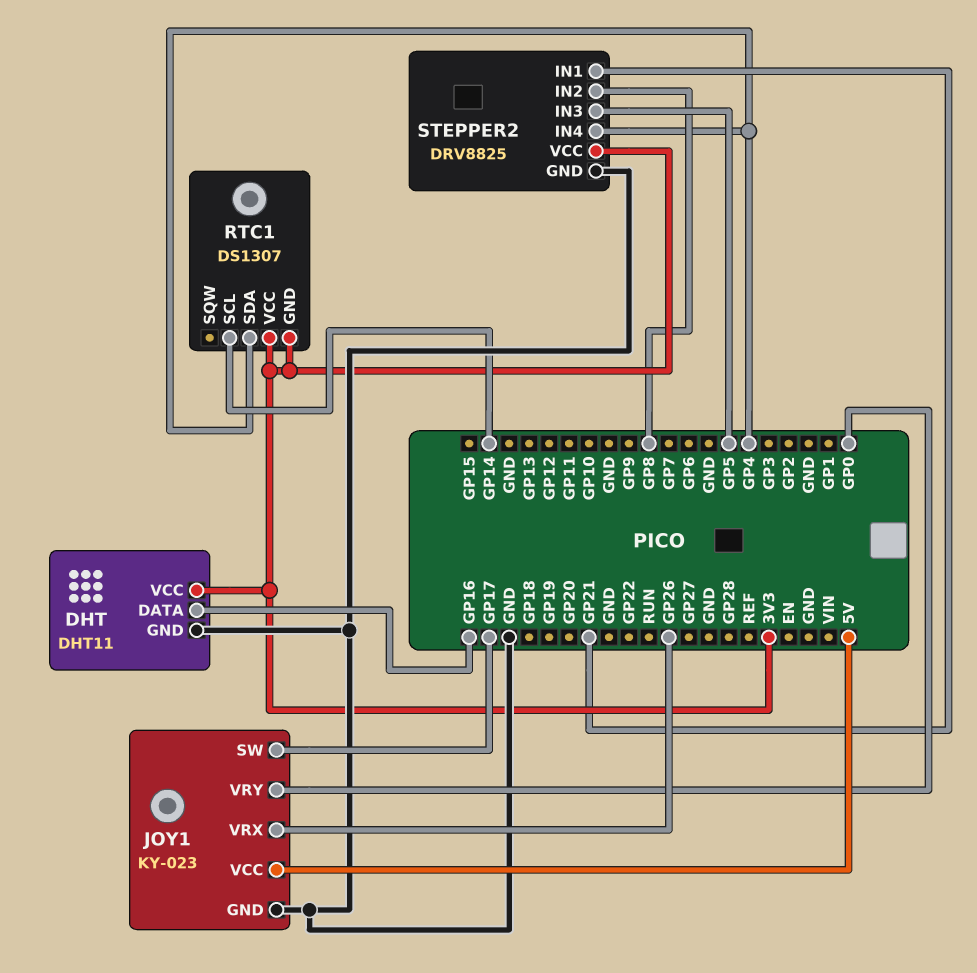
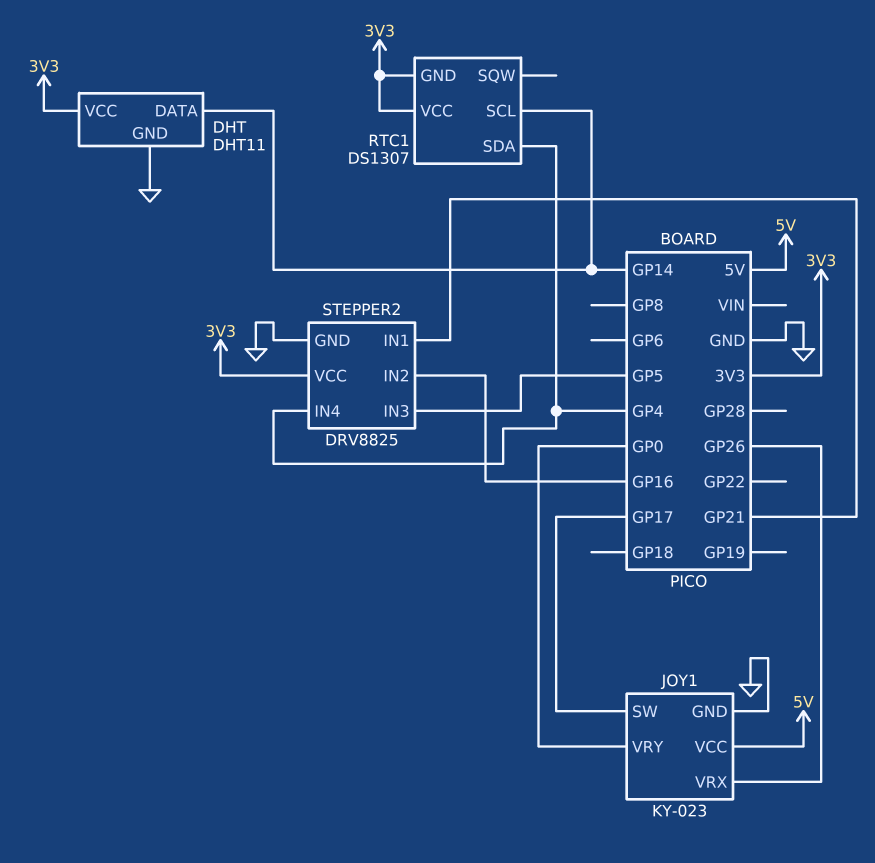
DHT pin DATA: GP16 -> GP14
STEPPER2 pin IN2: GP8 -> GP16

